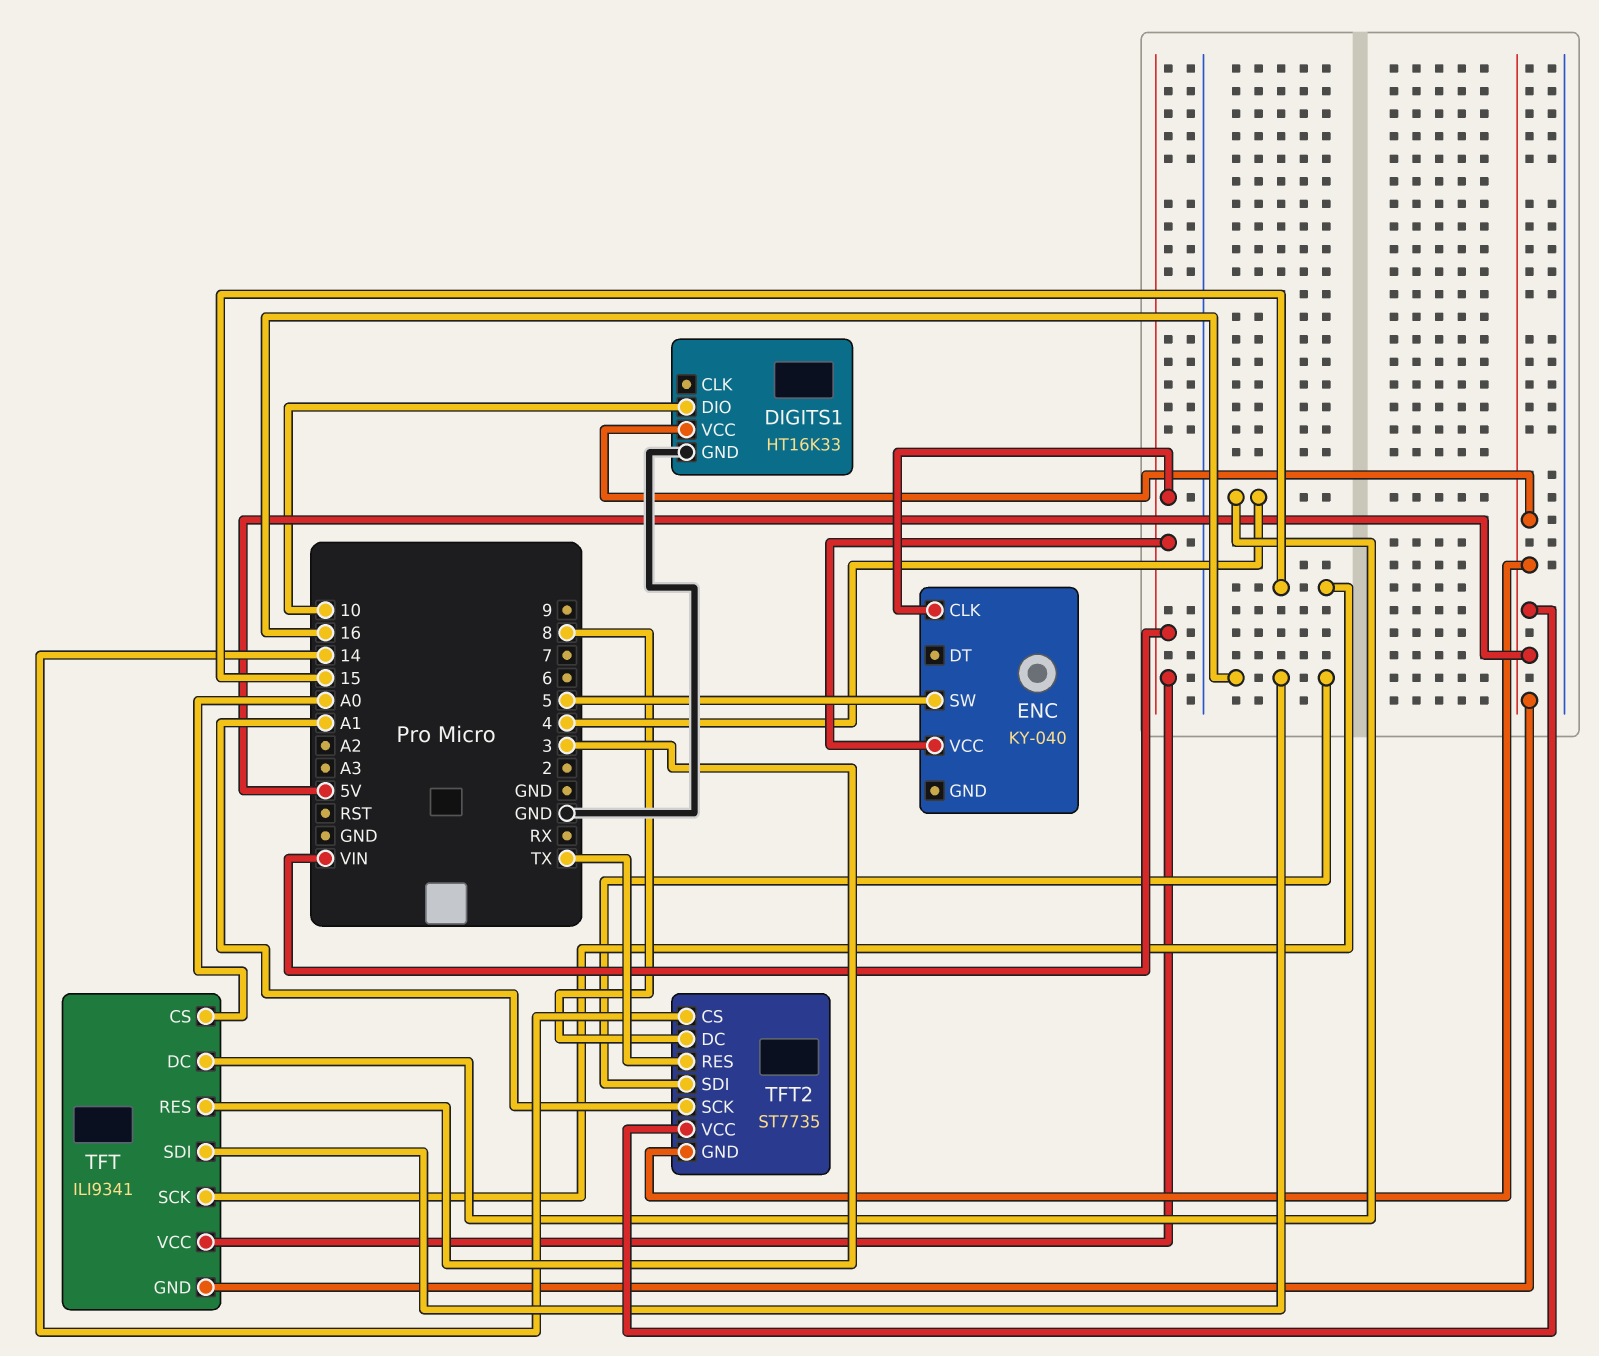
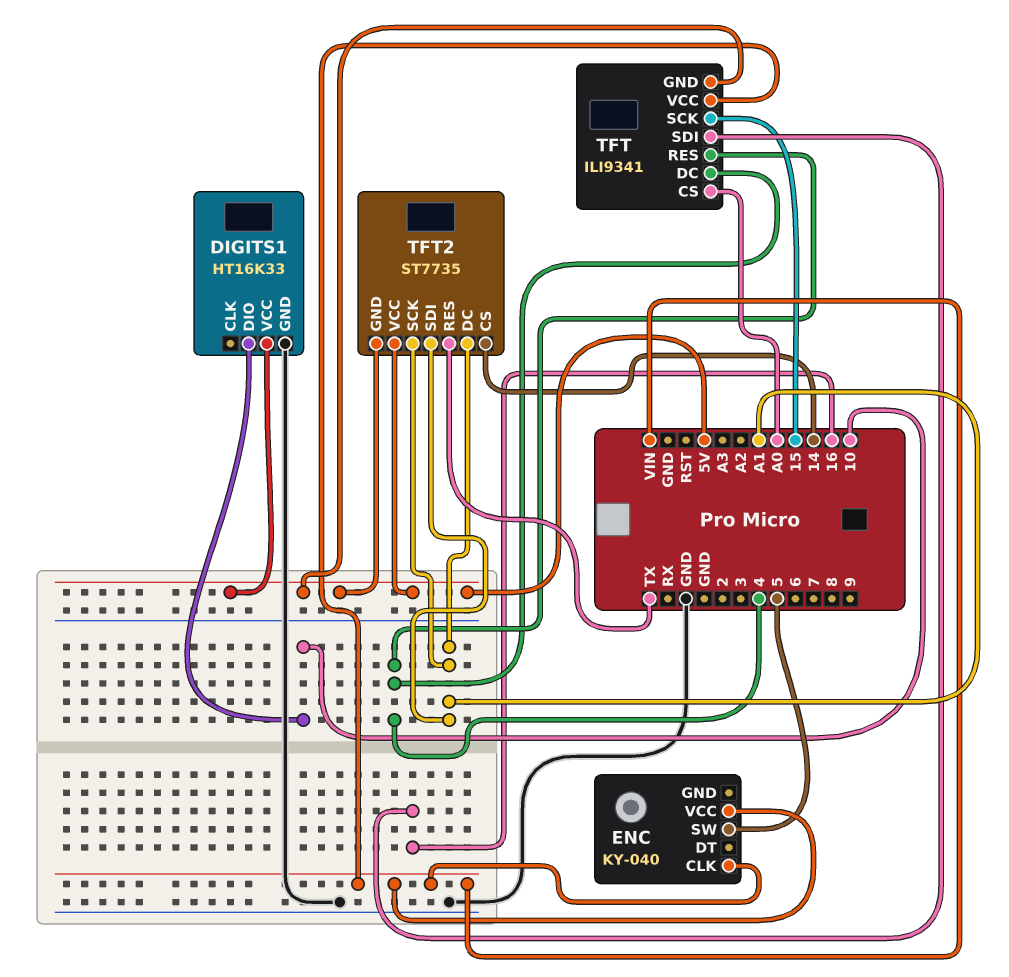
TFT pin RES: 3 -> 4
TFT2 pin DC: 8 -> A1
TFT2 pin SDI: 16 -> A1

